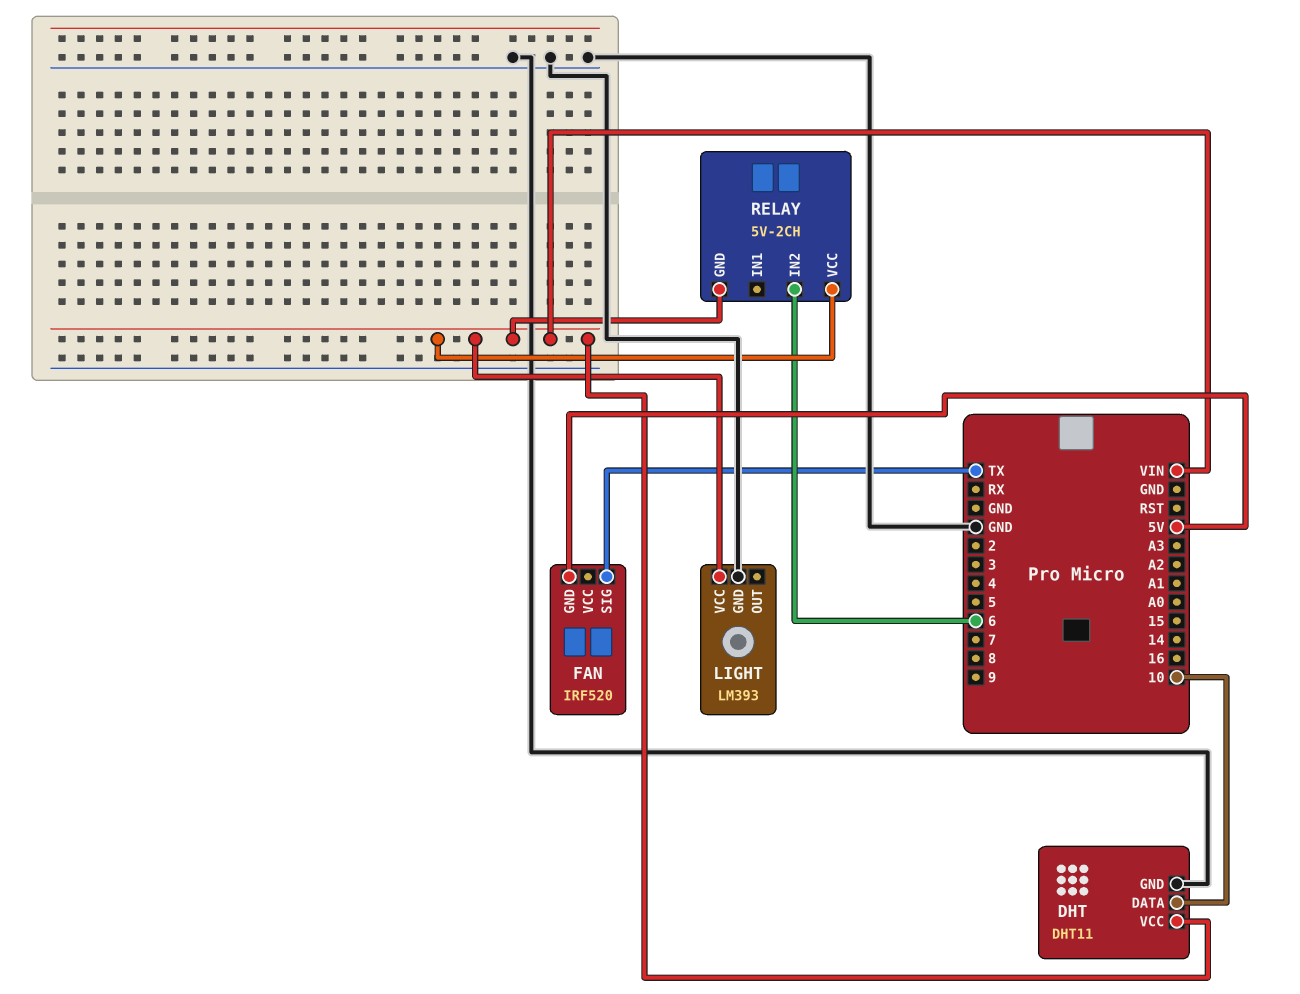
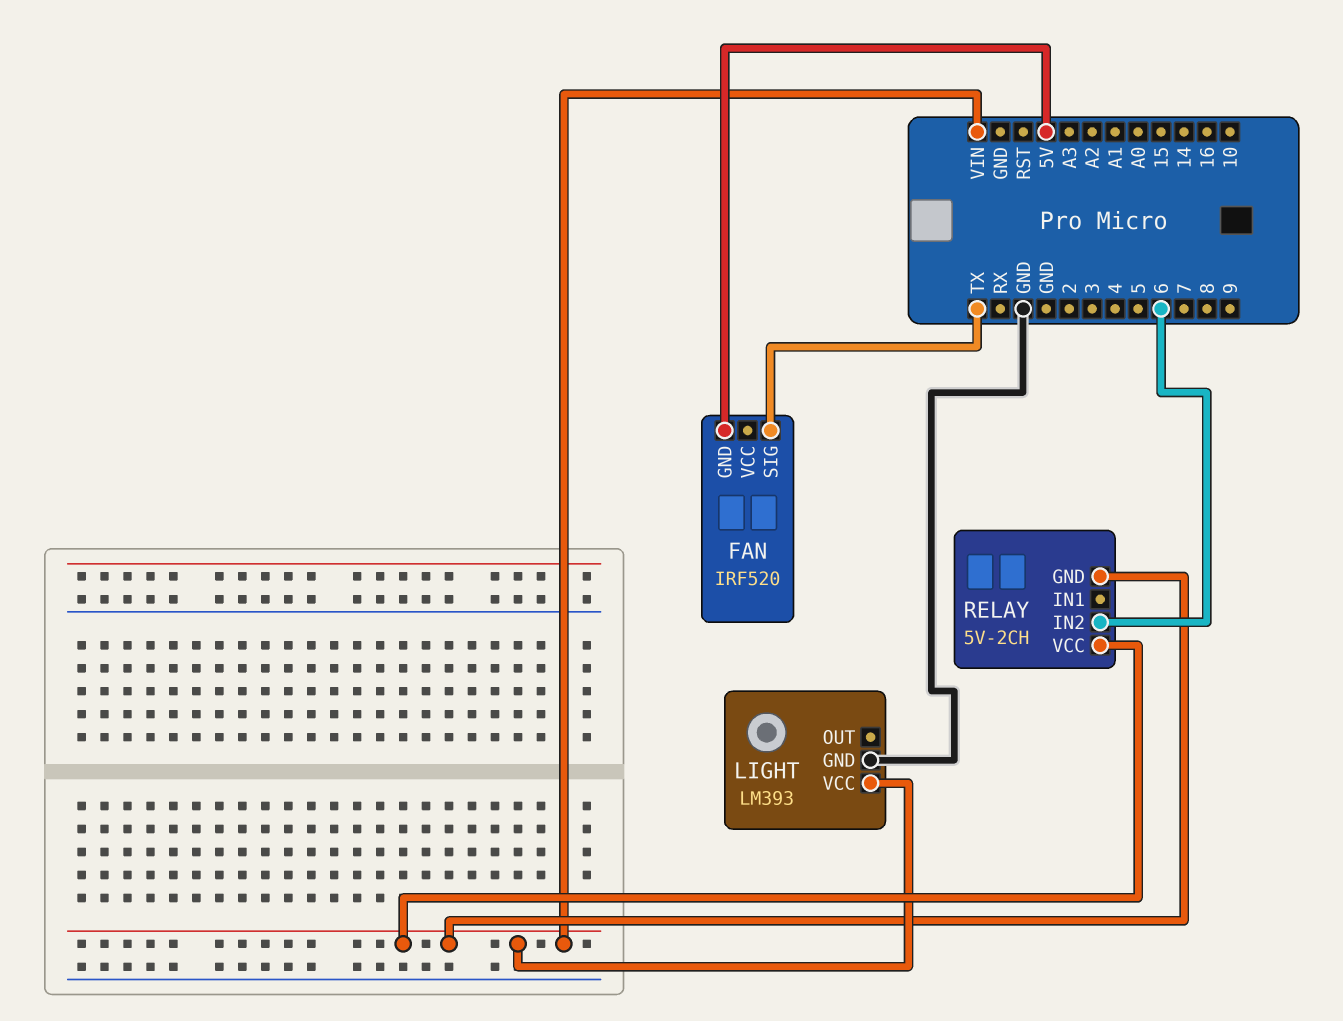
DHT: DHT11 -> none
DHT pin DATA: 10 -> none
DHT pin GND: GND -> none
DHT pin VCC: VIN -> none

